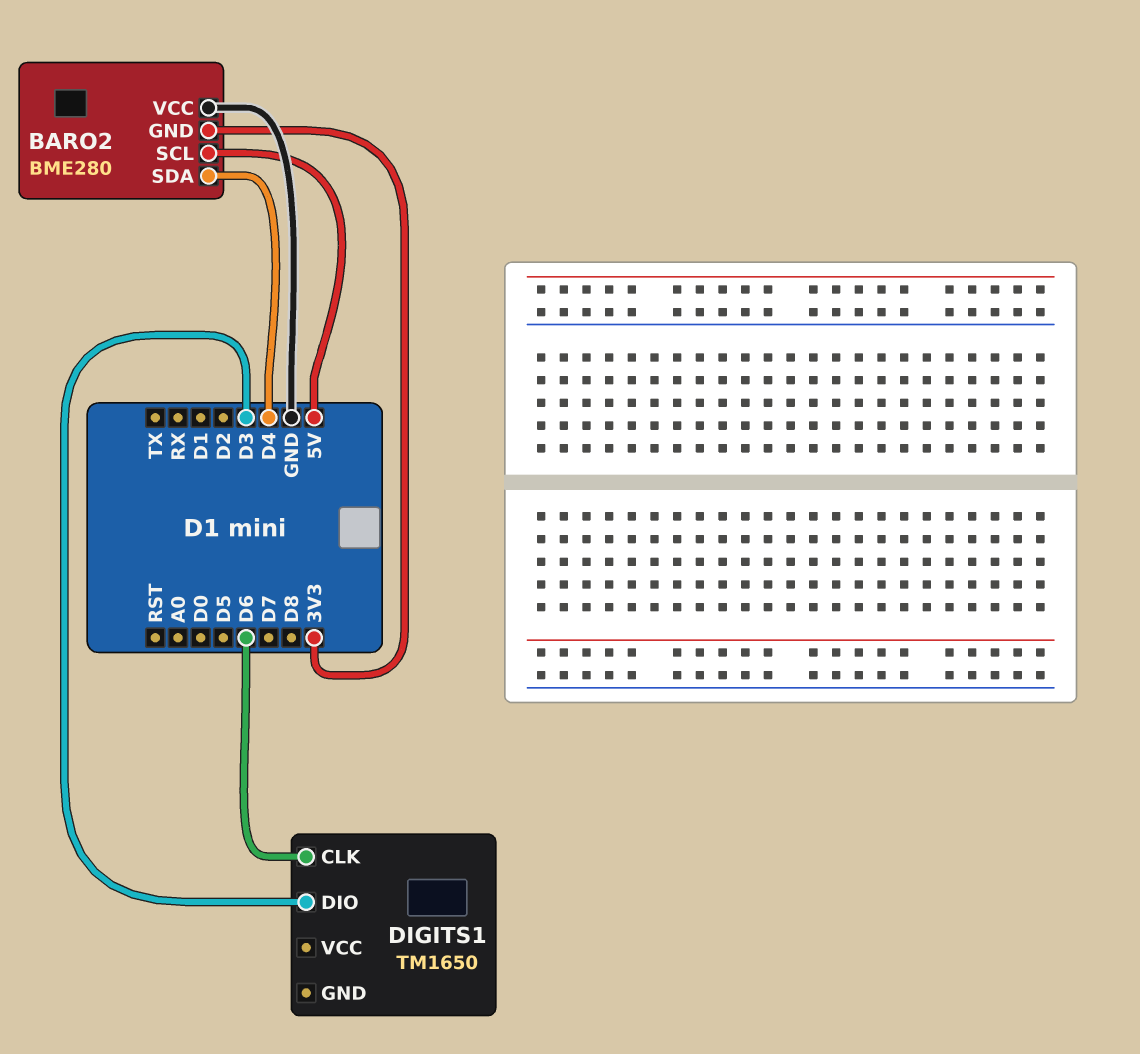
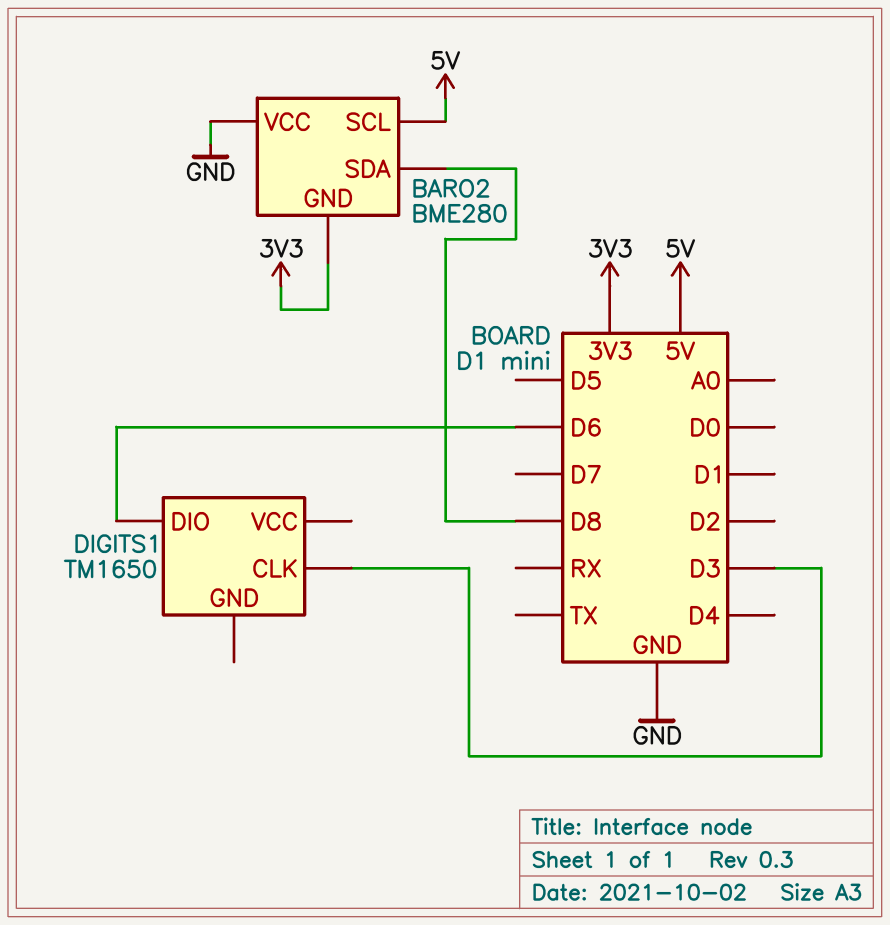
BARO2 pin SDA: D4 -> D8
DIGITS1 pin CLK: D6 -> D3
DIGITS1 pin DIO: D3 -> D6

